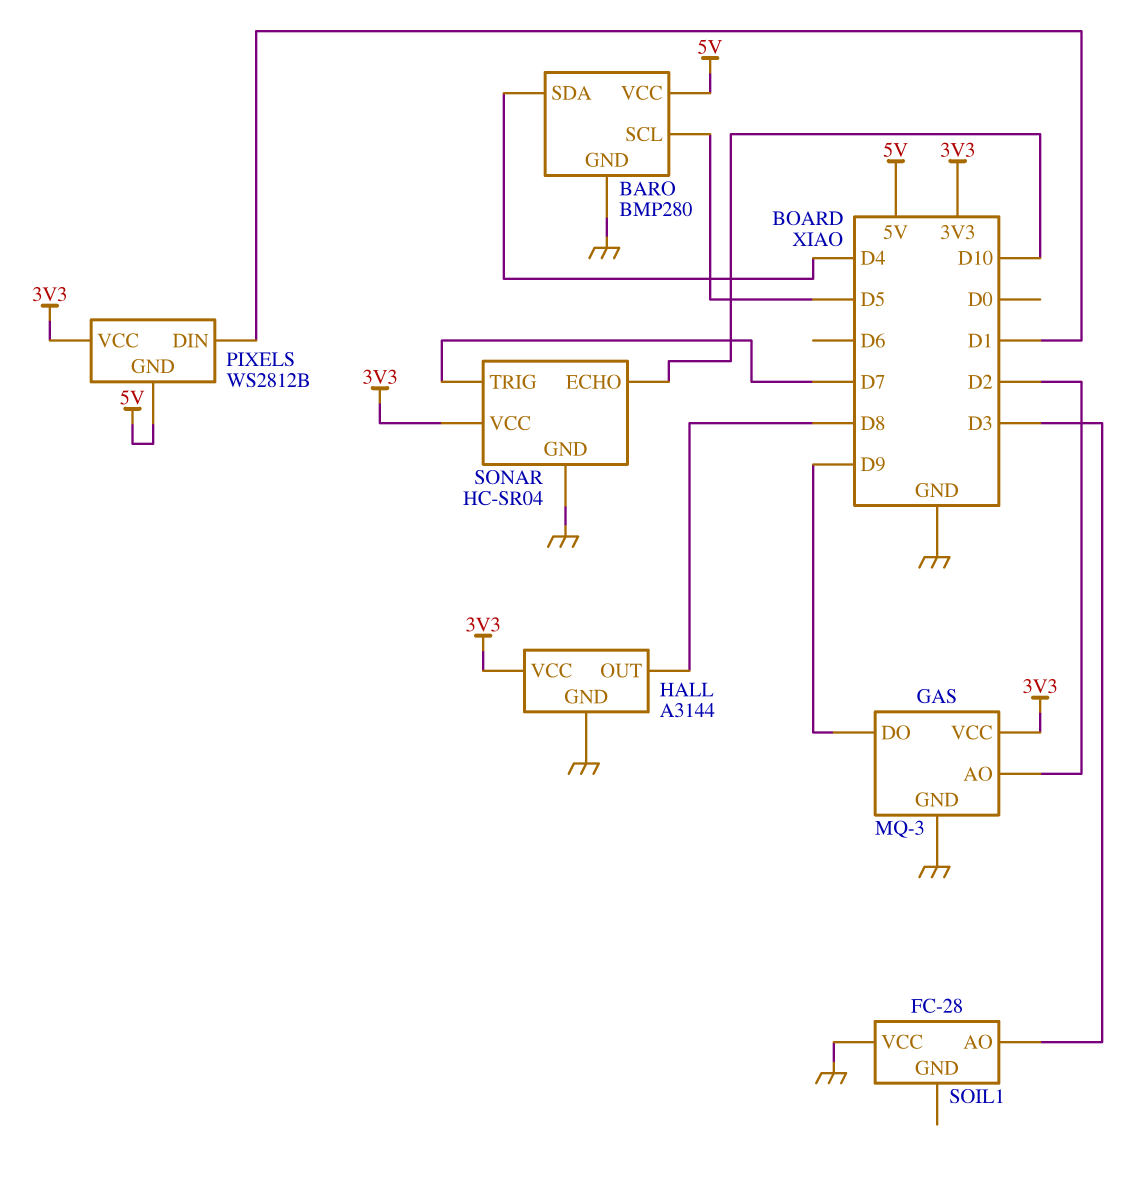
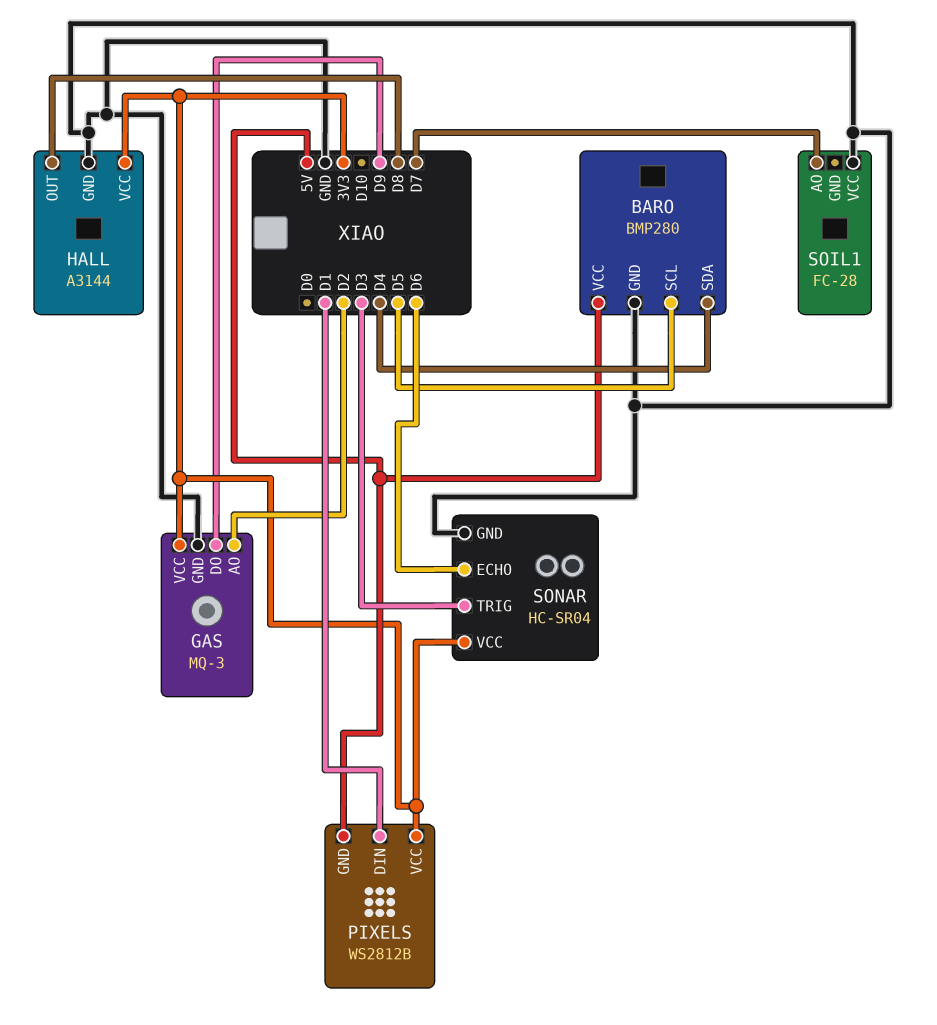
SOIL1 pin AO: D3 -> D7
SONAR pin ECHO: D10 -> D6
SONAR pin TRIG: D7 -> D3

